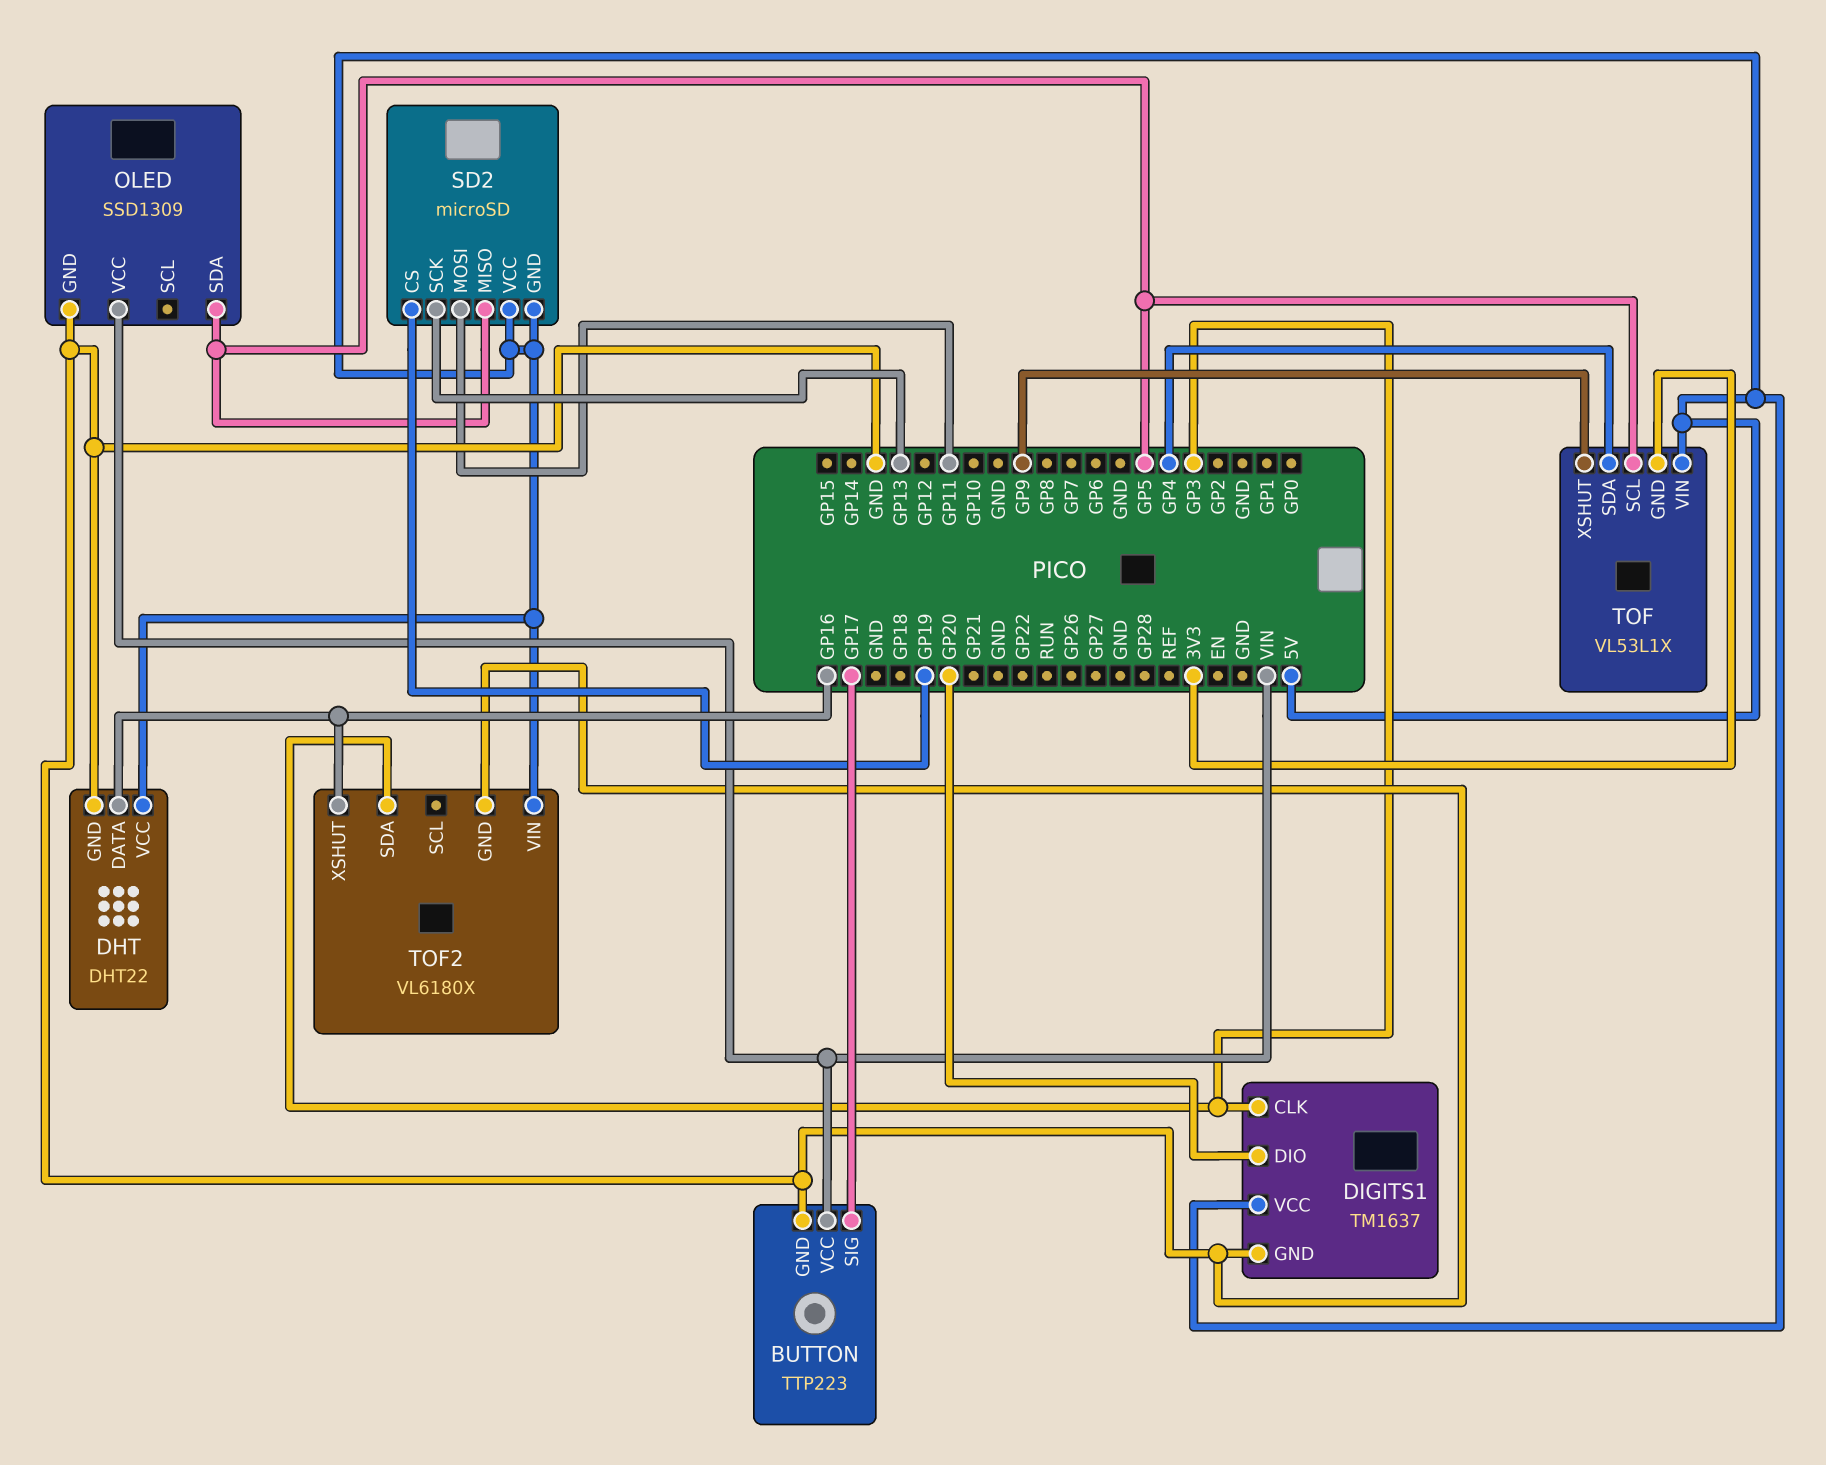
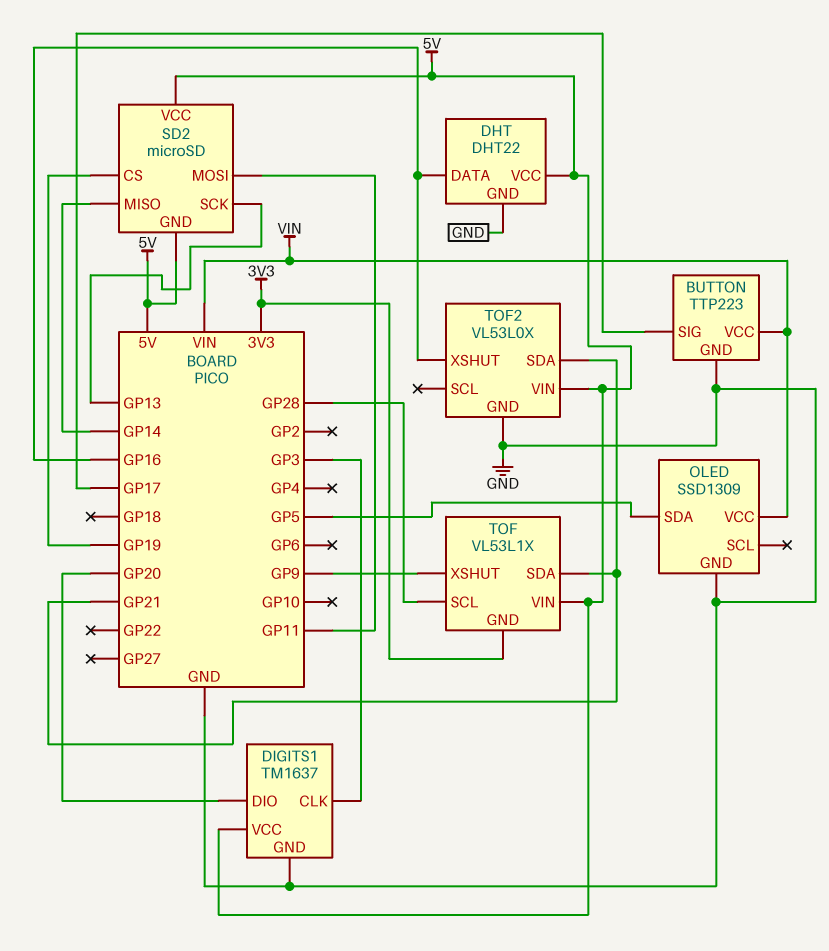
SD2 pin MISO: GP5 -> GP14
TOF pin SCL: GP5 -> GP28
TOF pin SDA: GP4 -> GP21
TOF2: VL6180X -> VL53L0X
TOF2 pin SDA: GP3 -> GP21

